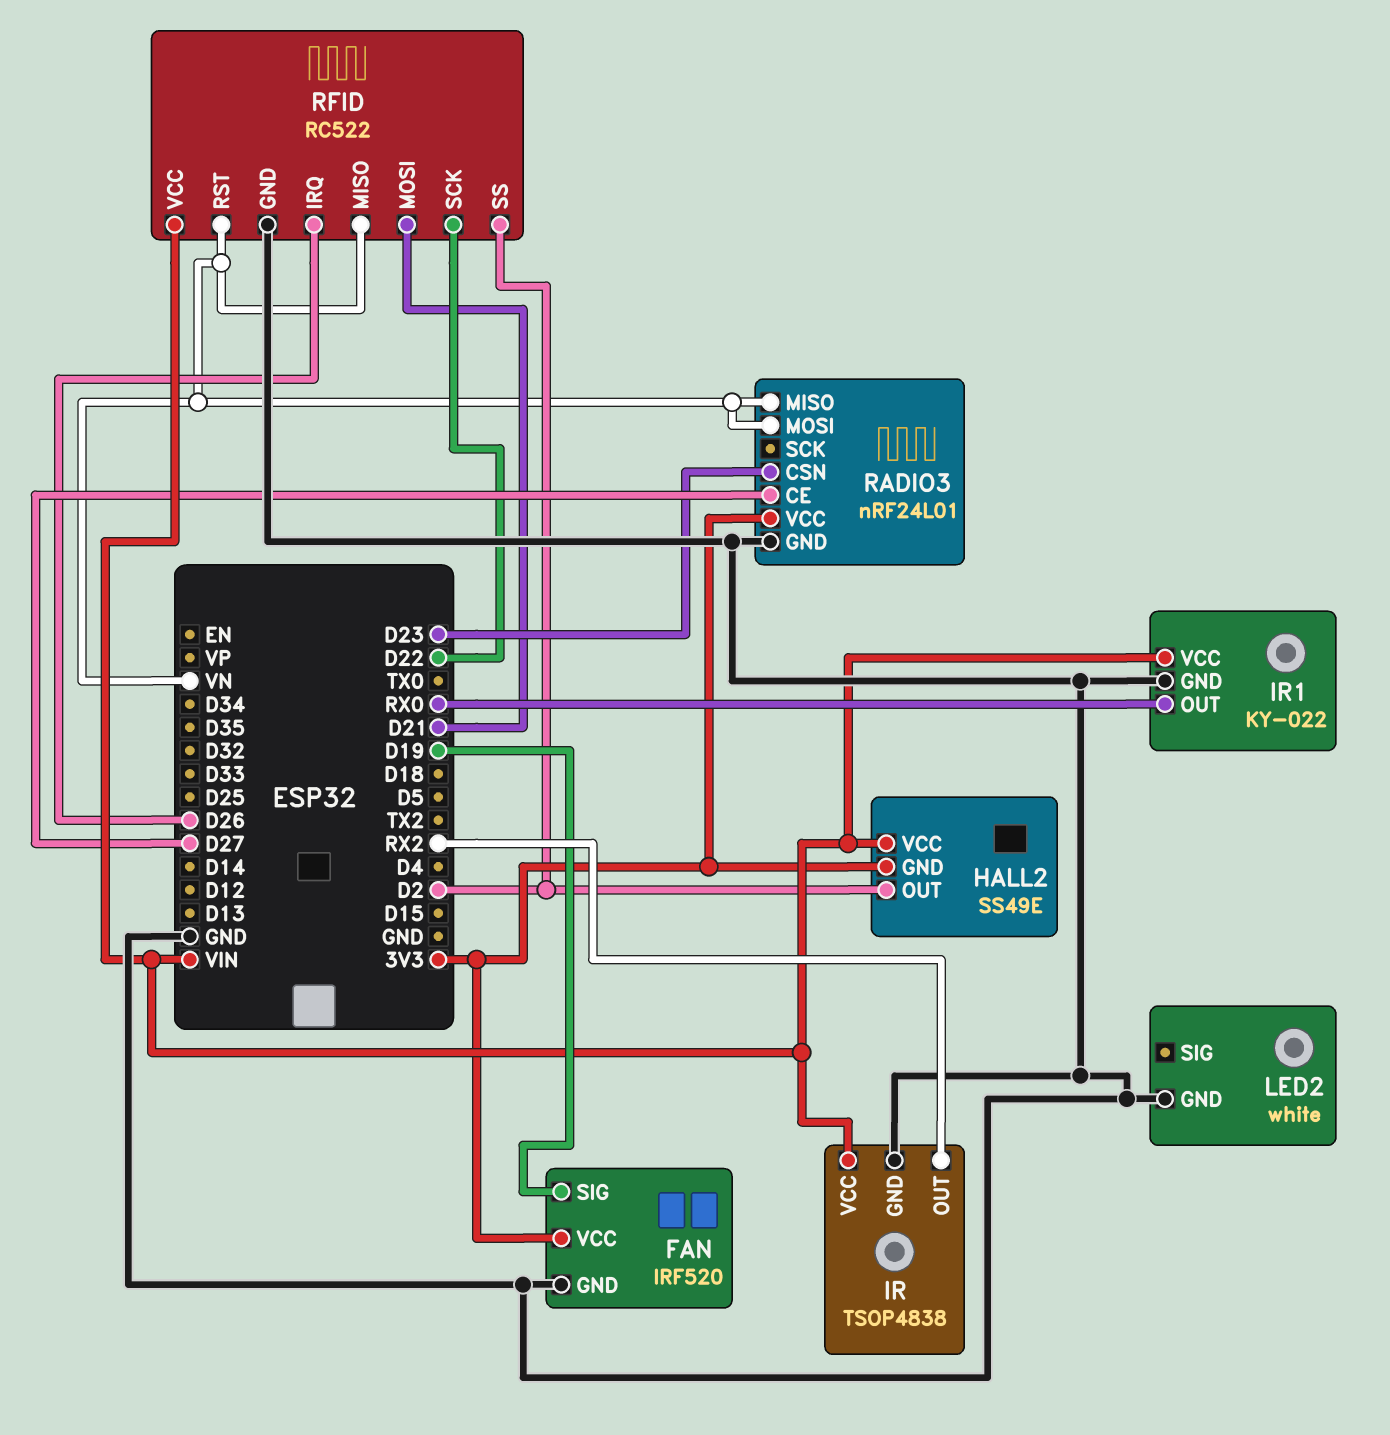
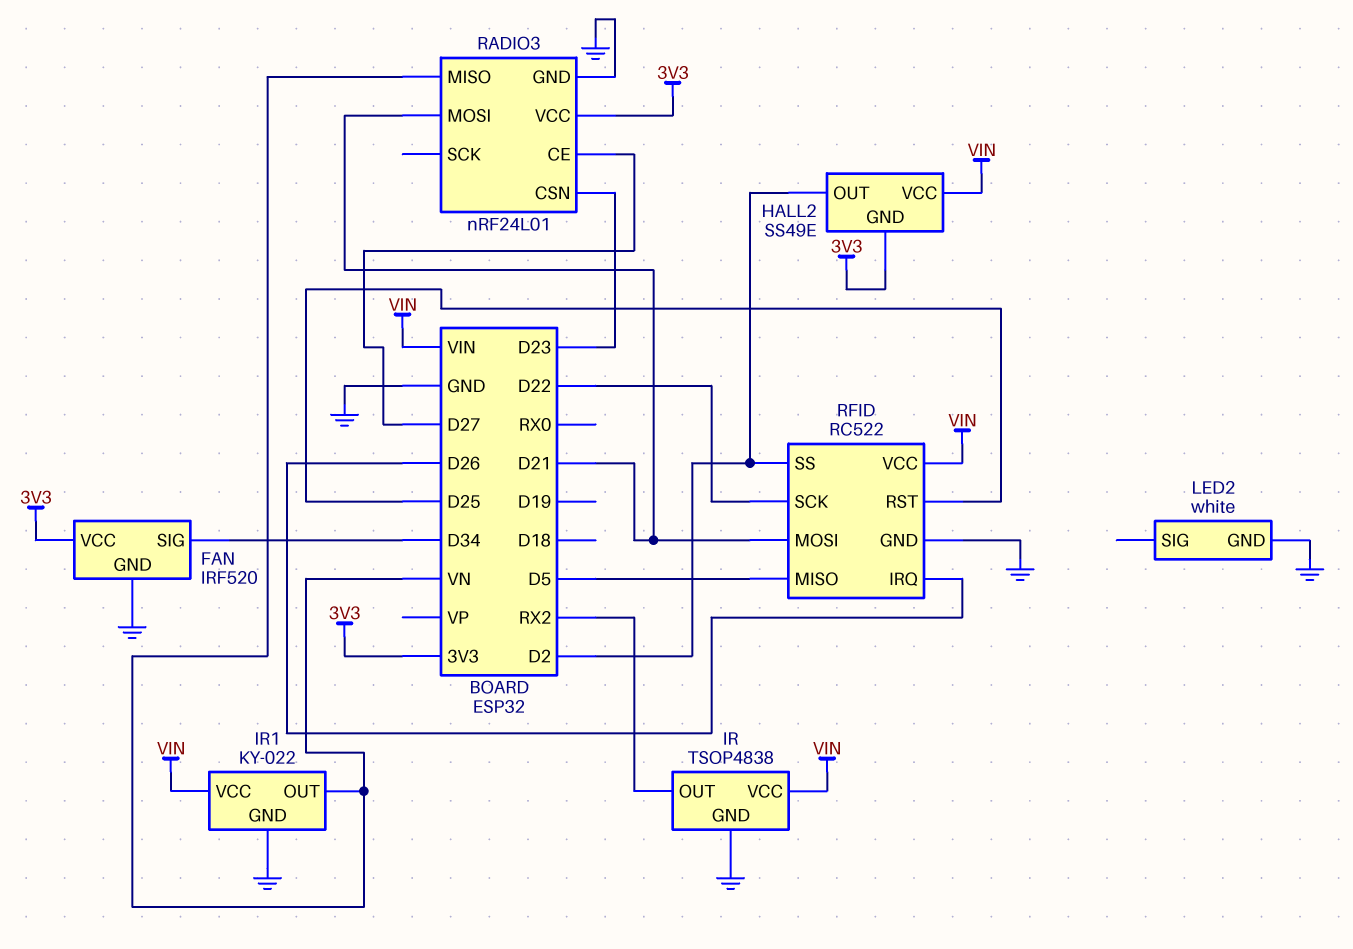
FAN pin SIG: D19 -> D34
IR1 pin OUT: RX0 -> VN
RADIO3 pin MOSI: VN -> D21
RFID pin MISO: VN -> D5
RFID pin RST: VN -> D25

